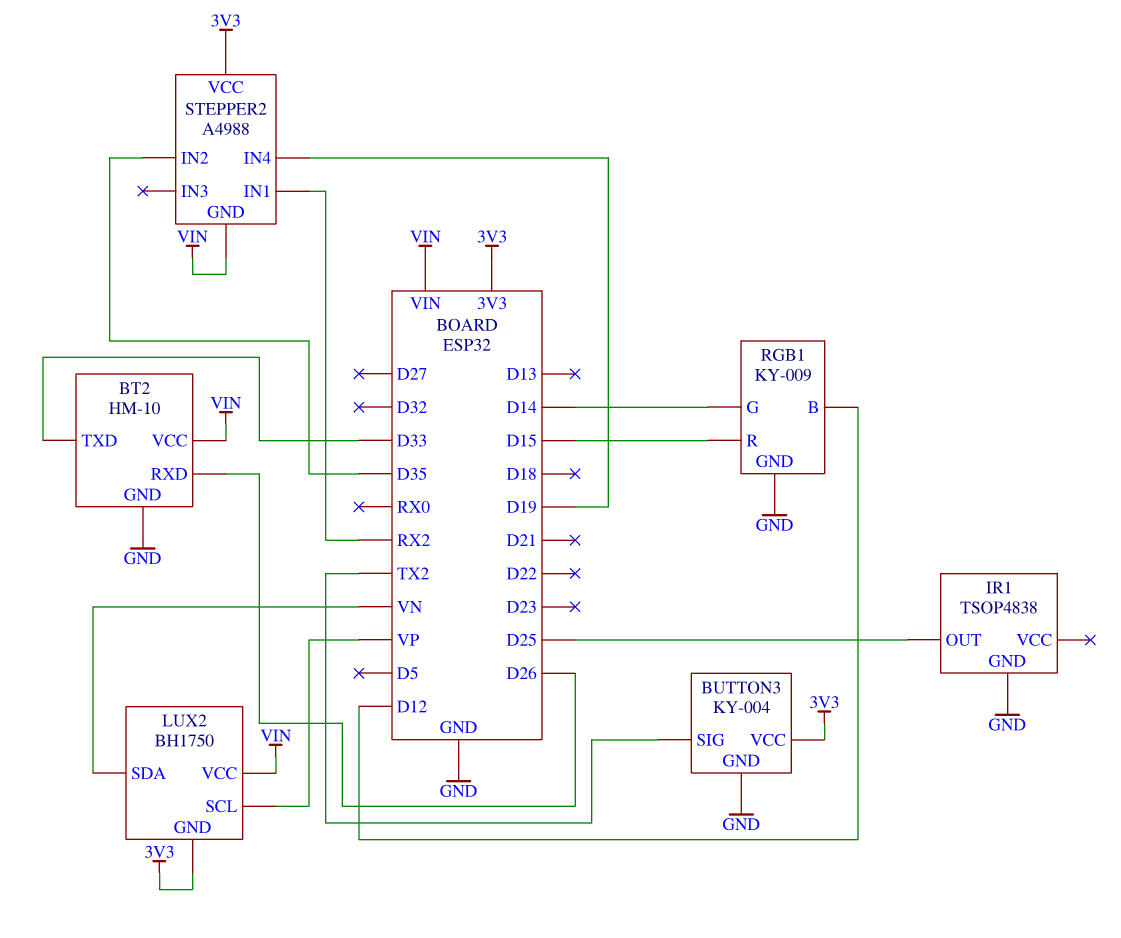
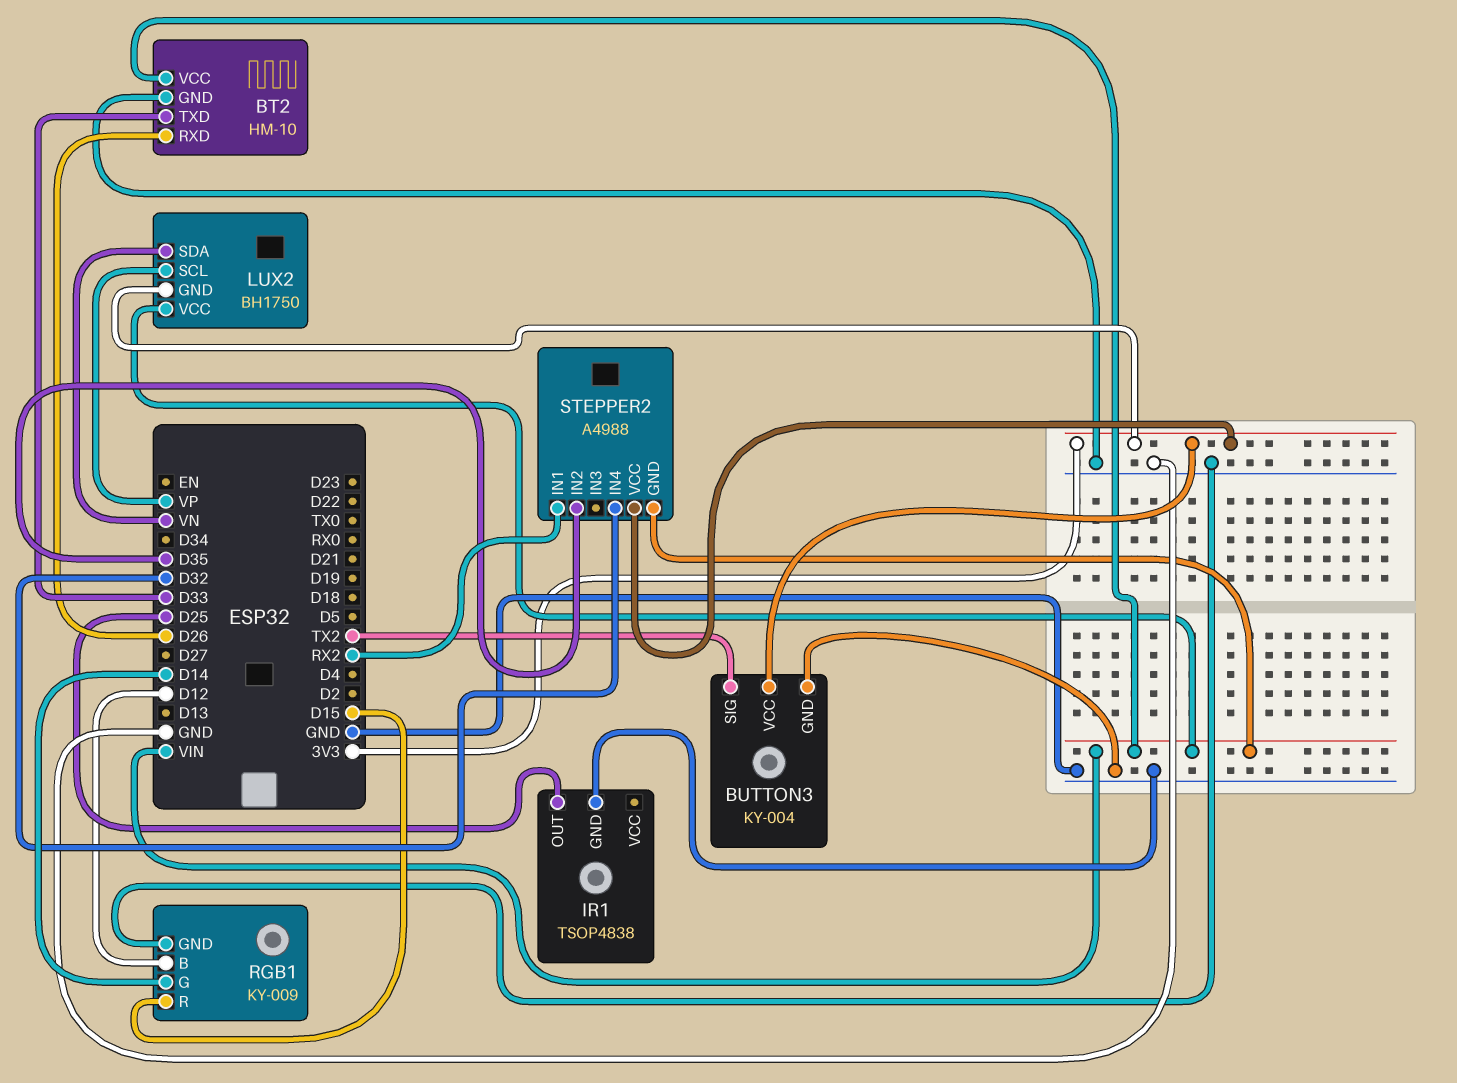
STEPPER2 pin IN4: D19 -> D32

